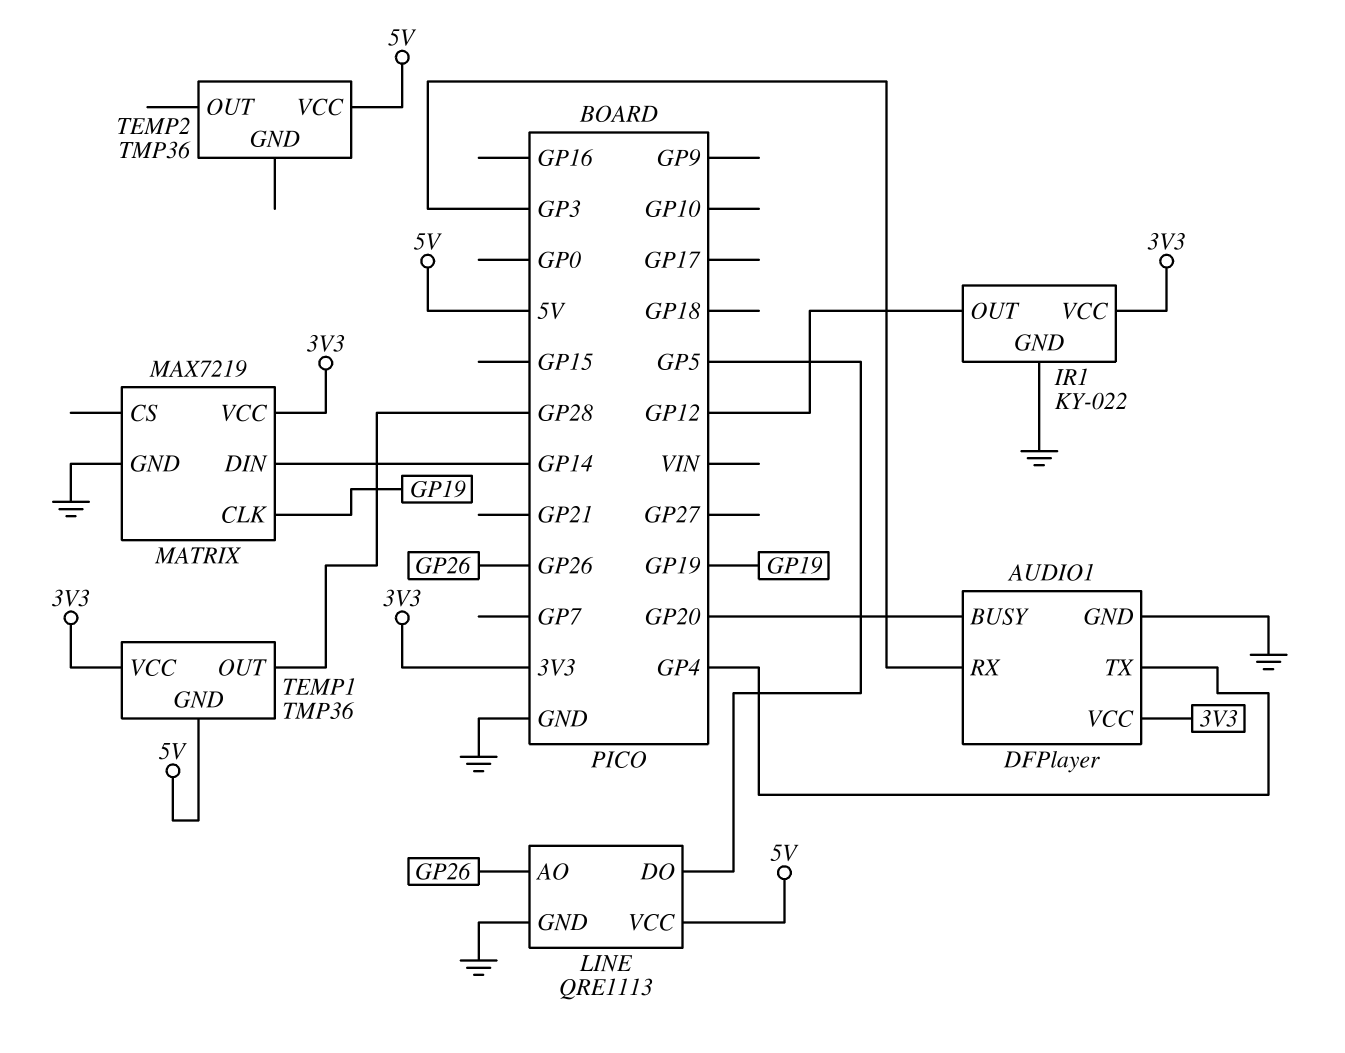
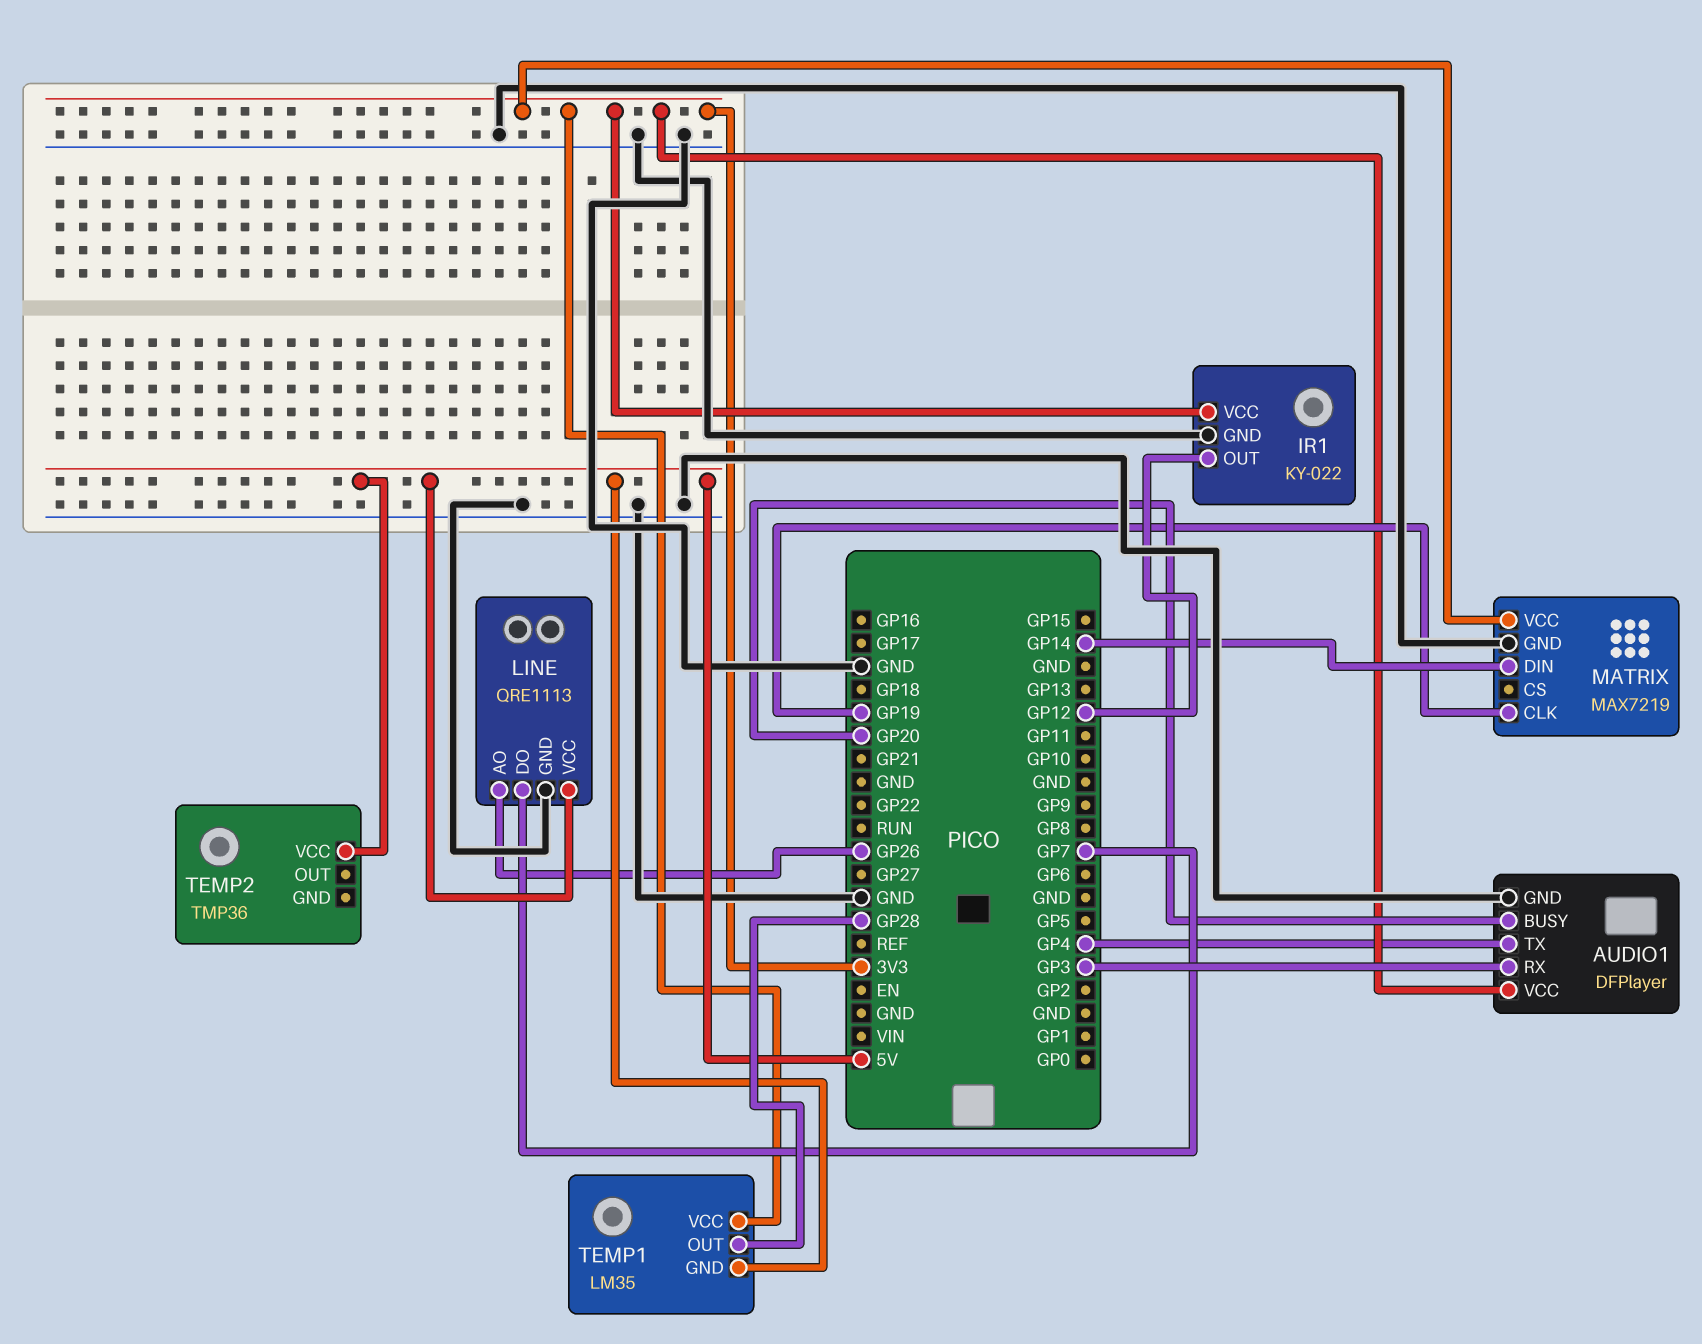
LINE pin DO: GP5 -> GP7
TEMP1: TMP36 -> LM35

